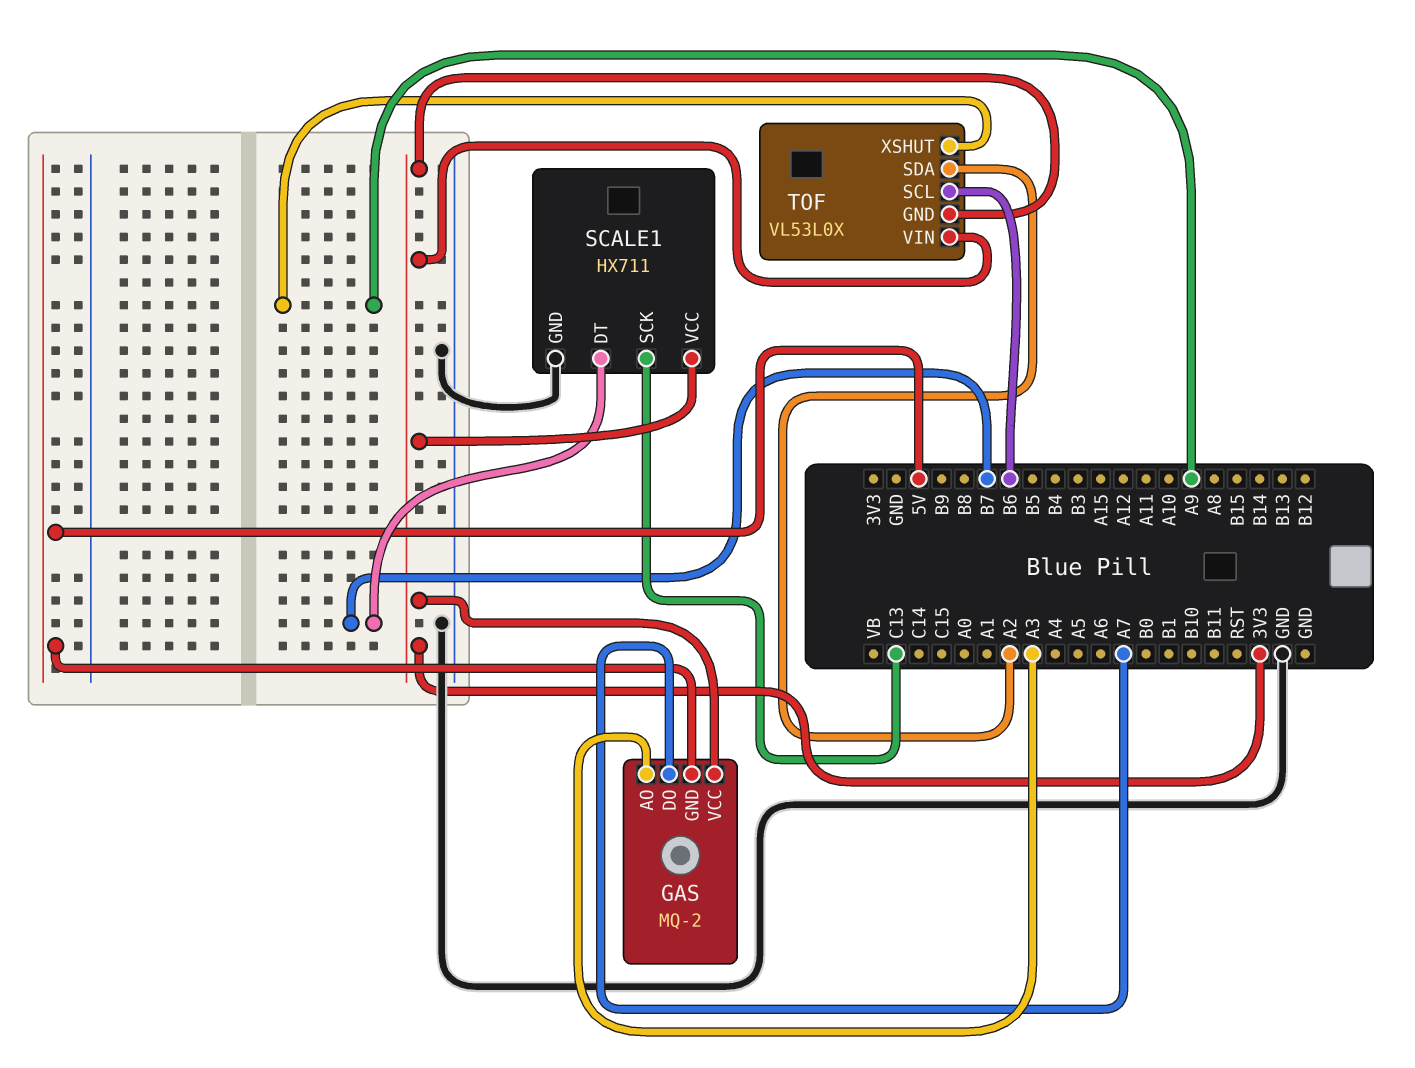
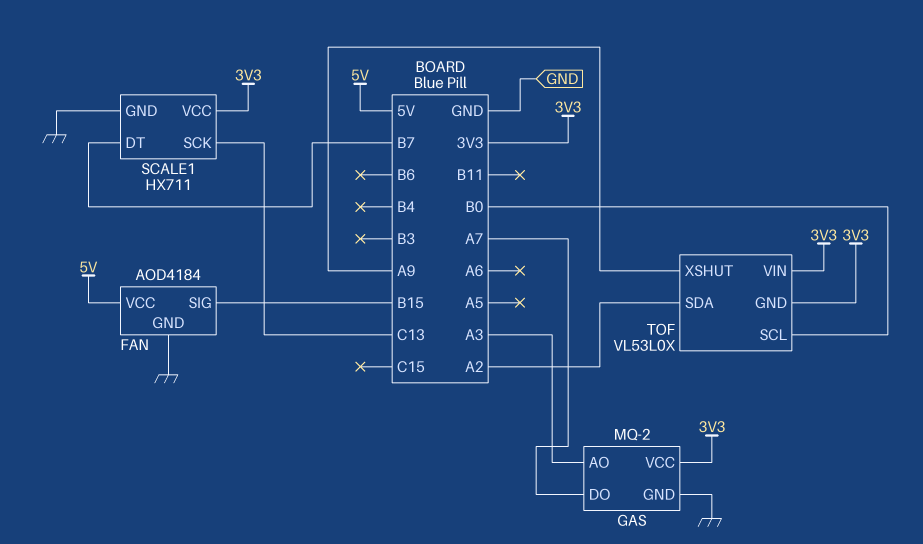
FAN: none -> AOD4184
FAN pin GND: none -> GND
FAN pin SIG: none -> B15
FAN pin VCC: none -> 5V
GAS pin GND: 5V -> GND
TOF pin SCL: B6 -> B0

